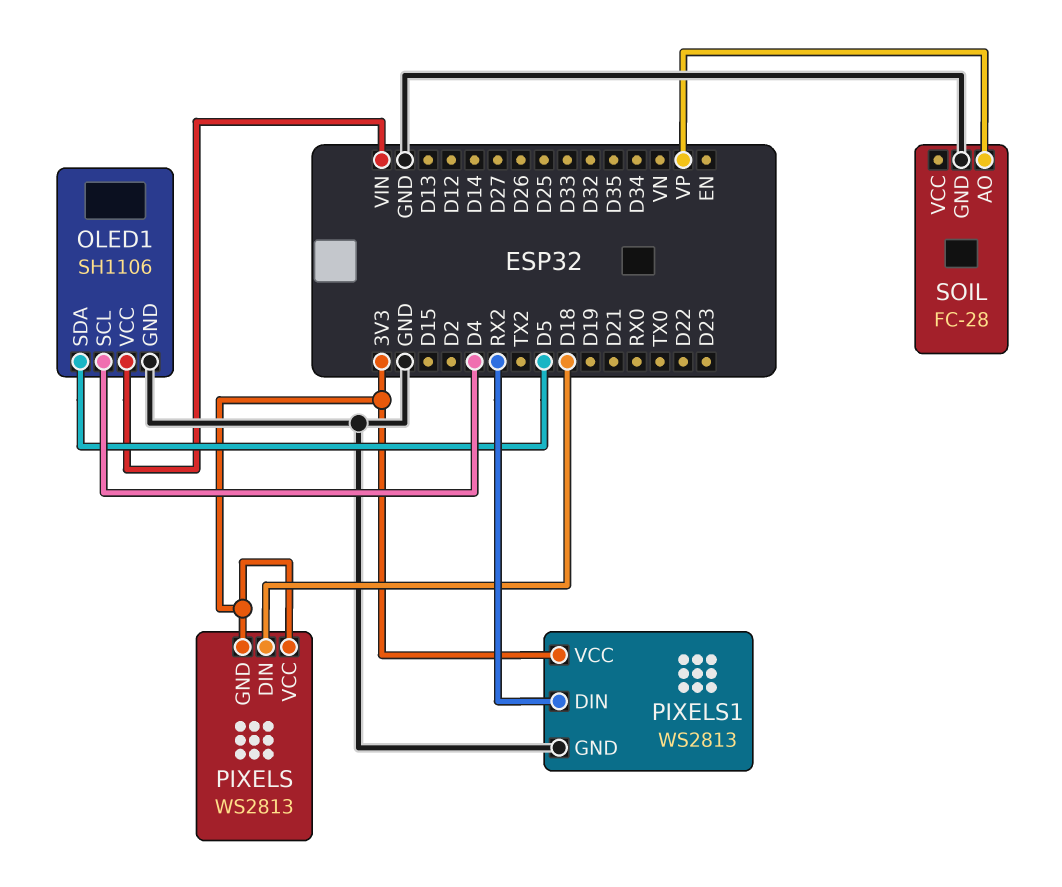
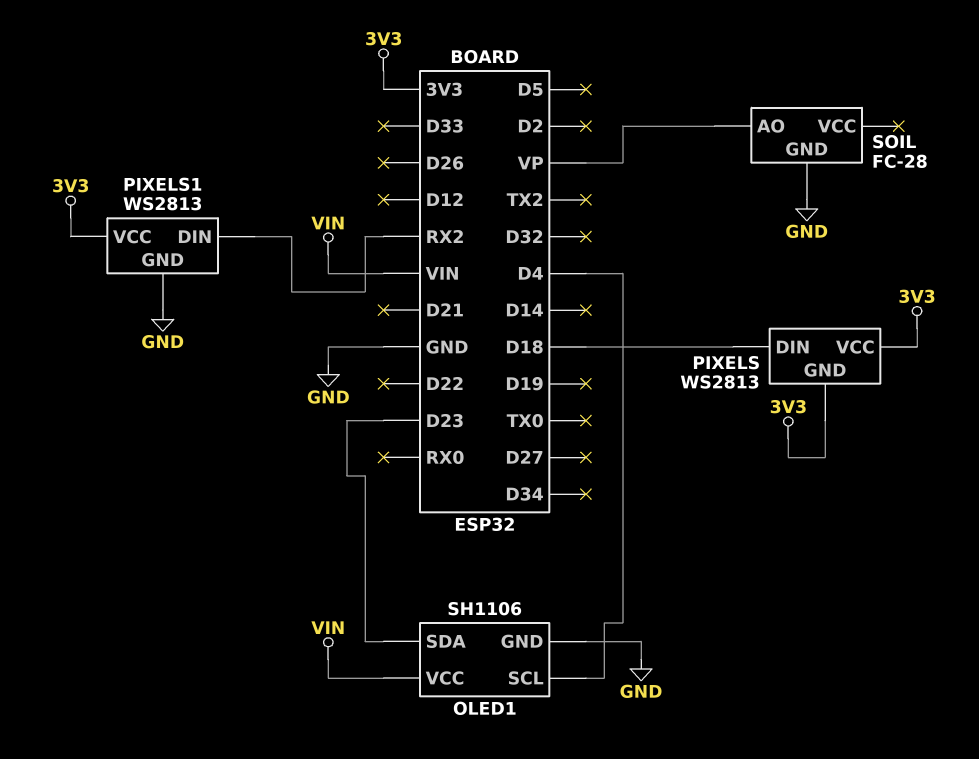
OLED1 pin SDA: D5 -> D23

